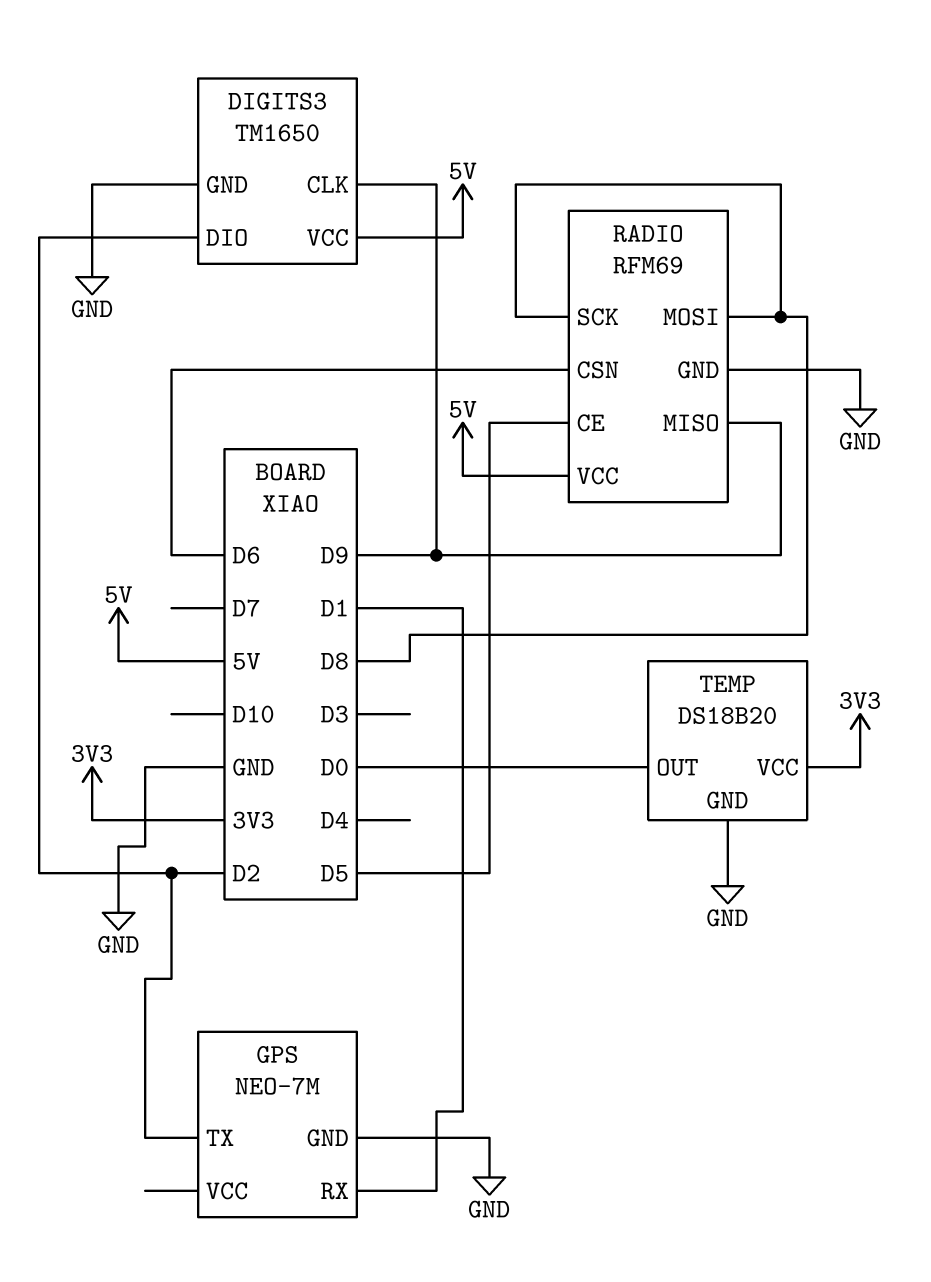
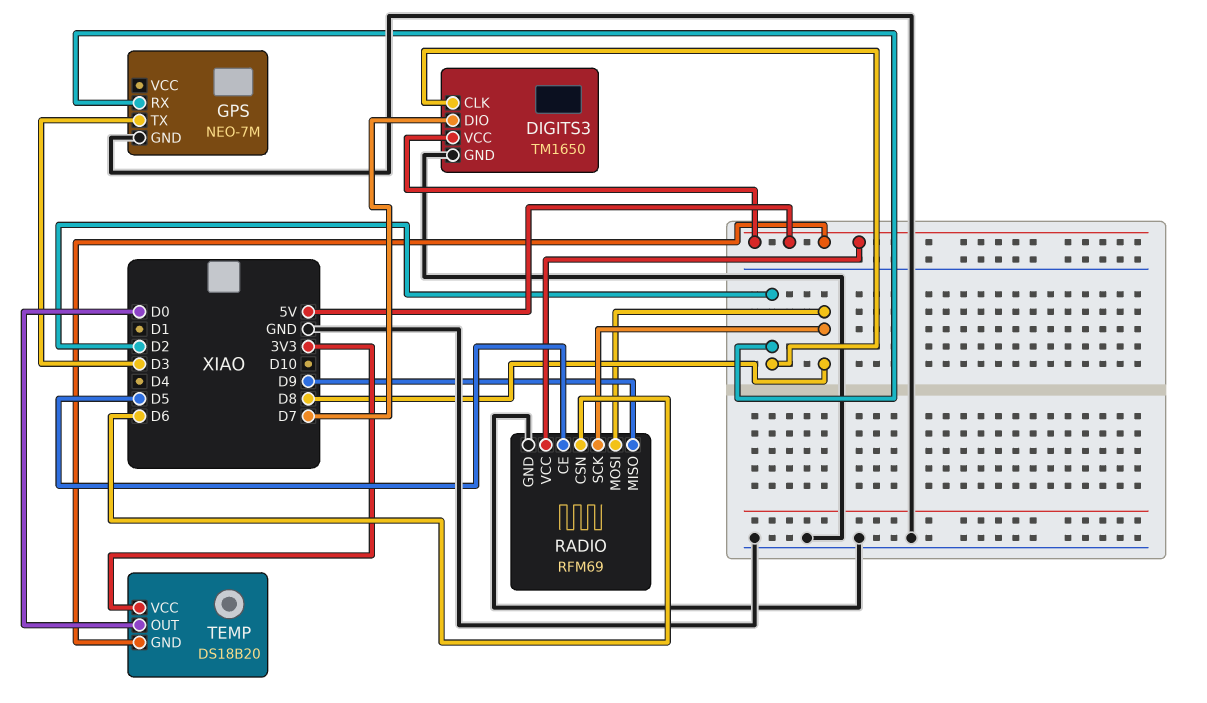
DIGITS3 pin CLK: D9 -> D2
DIGITS3 pin DIO: D2 -> D7
GPS pin RX: D1 -> D2
GPS pin TX: D2 -> D3
TEMP pin GND: GND -> 5V

